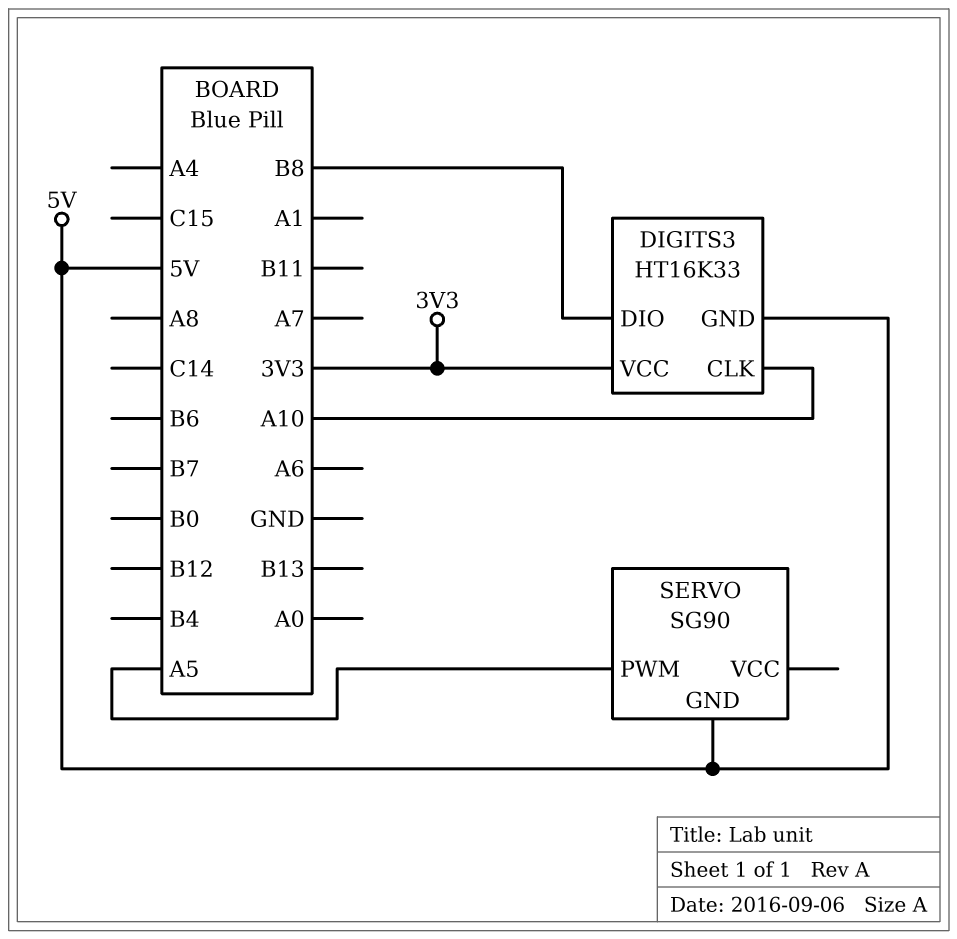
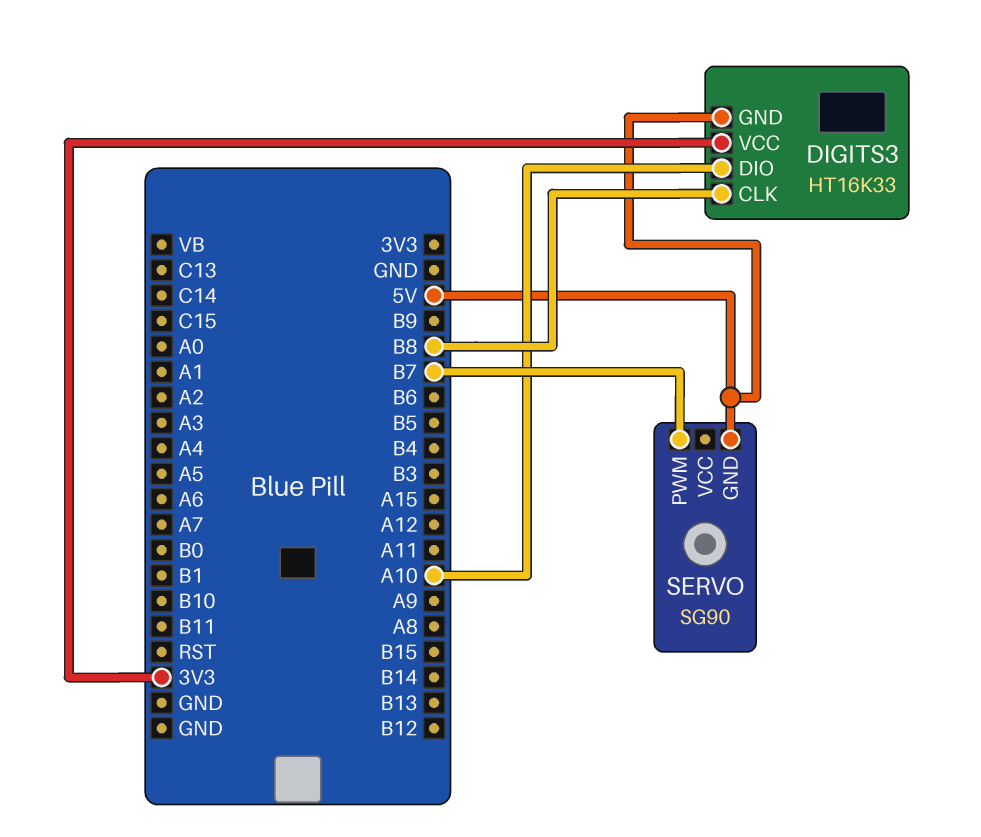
DIGITS3 pin CLK: A10 -> B8
DIGITS3 pin DIO: B8 -> A10
SERVO pin PWM: A5 -> B7

